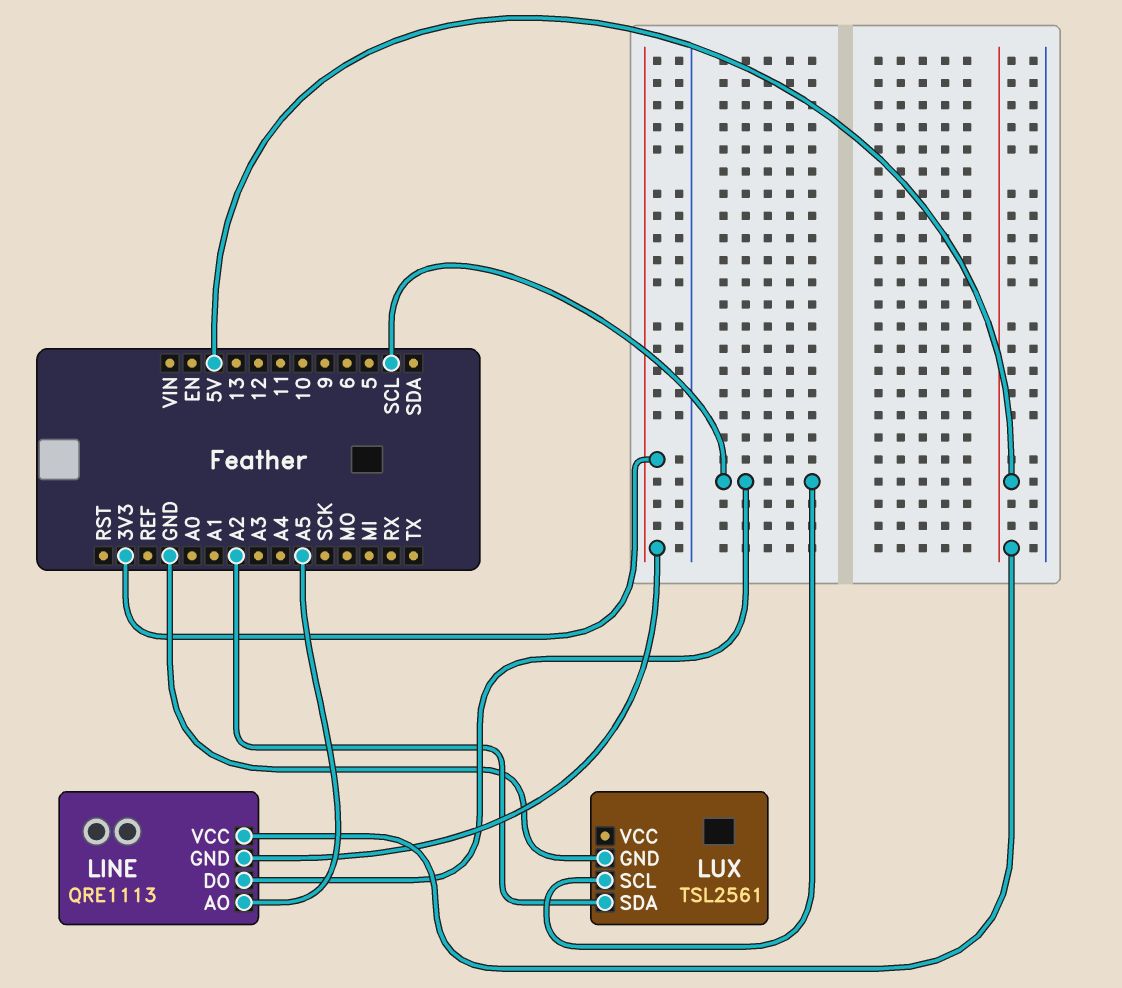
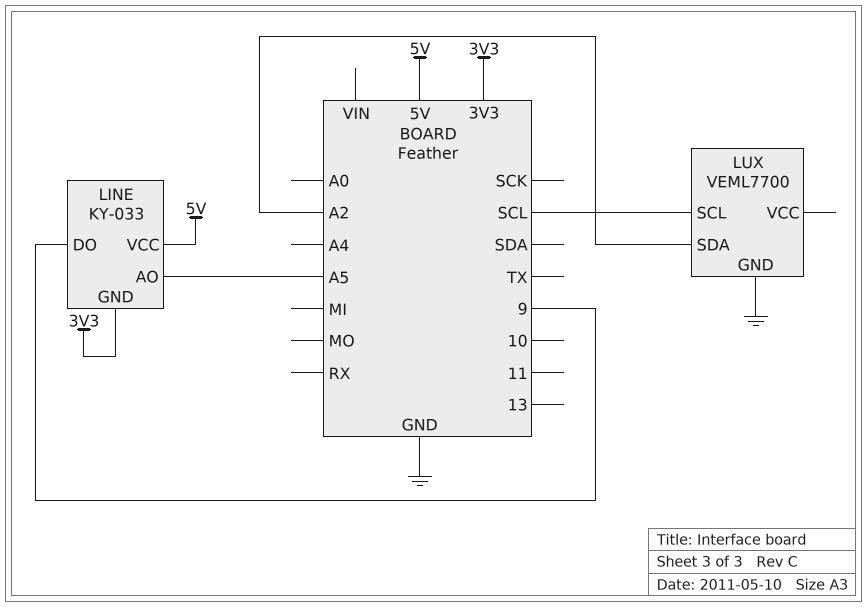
LINE: QRE1113 -> KY-033
LINE pin DO: SCL -> 9
LUX: TSL2561 -> VEML7700

